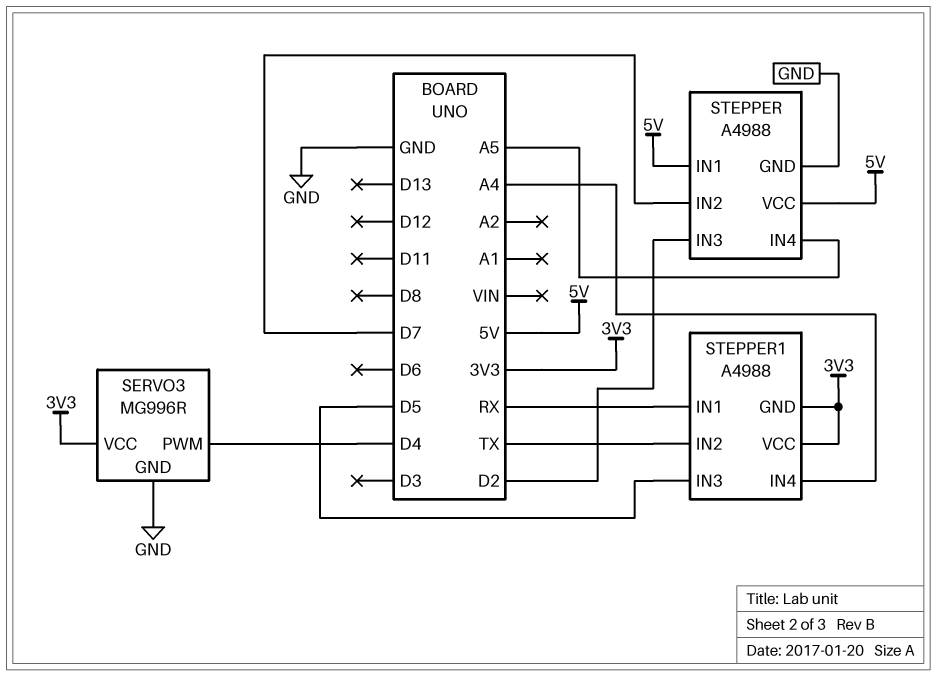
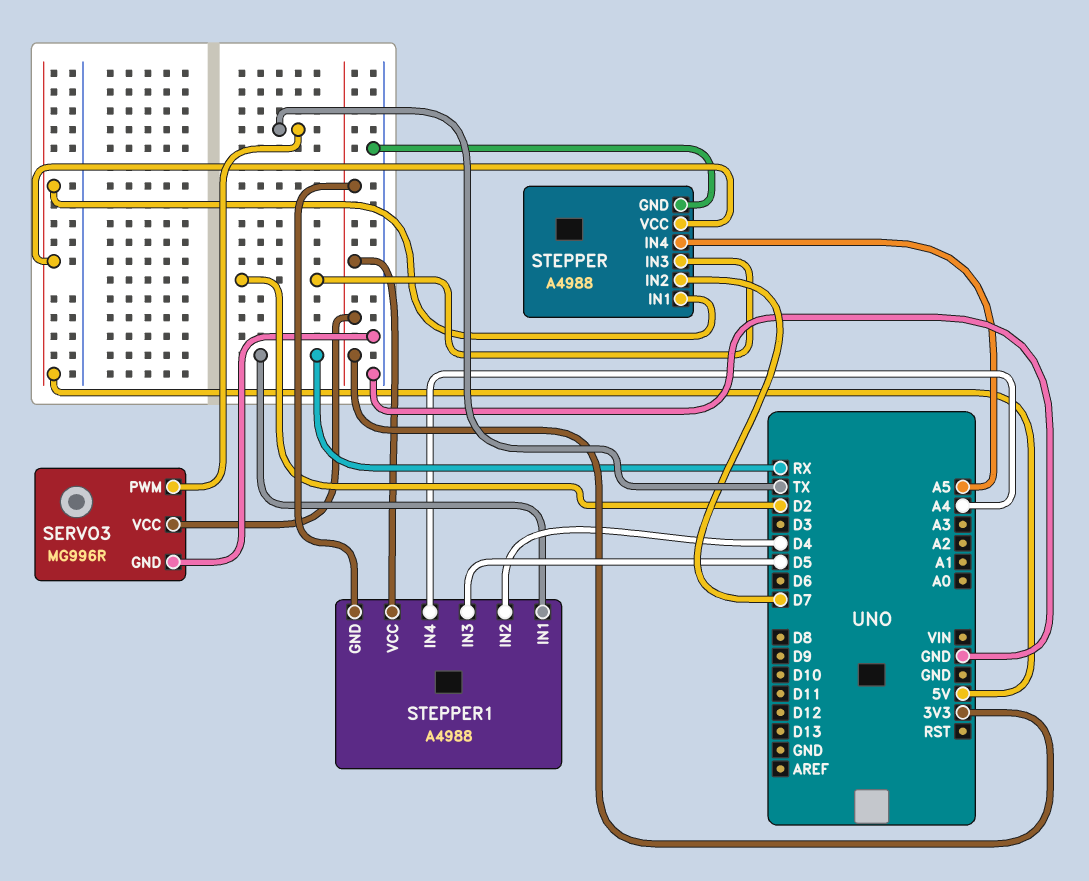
SERVO3 pin PWM: D4 -> TX
STEPPER1 pin IN2: TX -> D4

